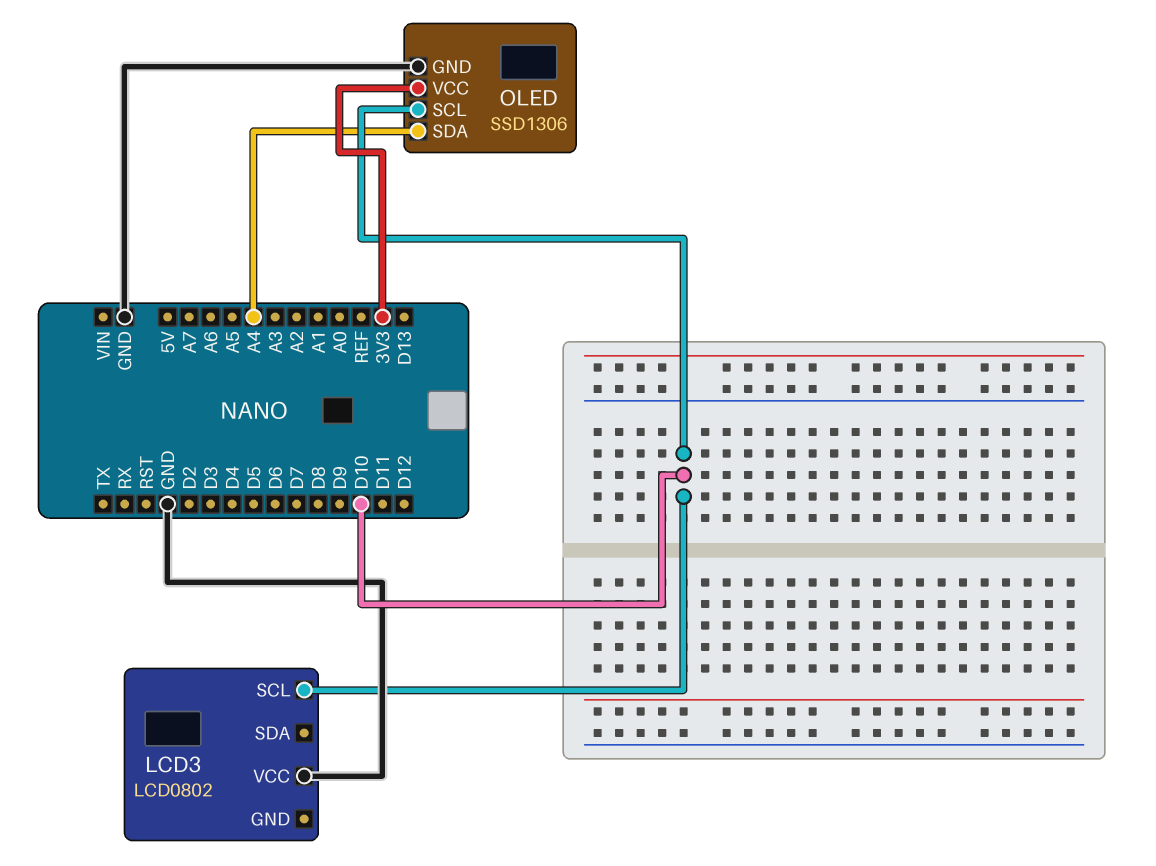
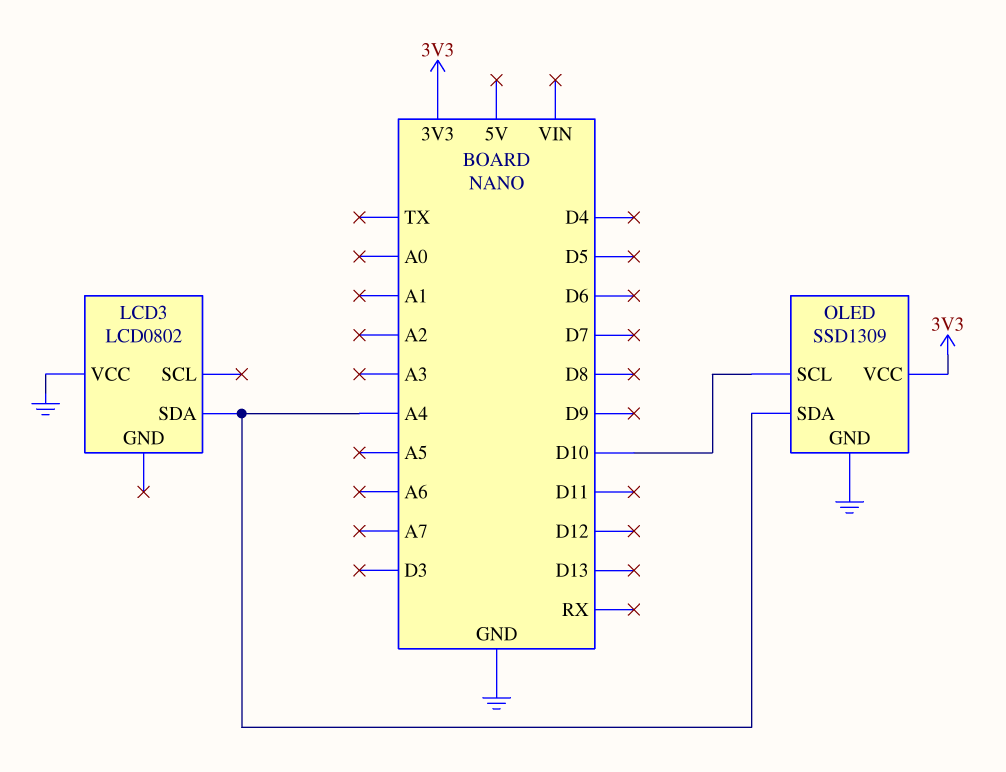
LCD3 pin SCL: D10 -> none
LCD3 pin SDA: none -> A4
OLED: SSD1306 -> SSD1309

